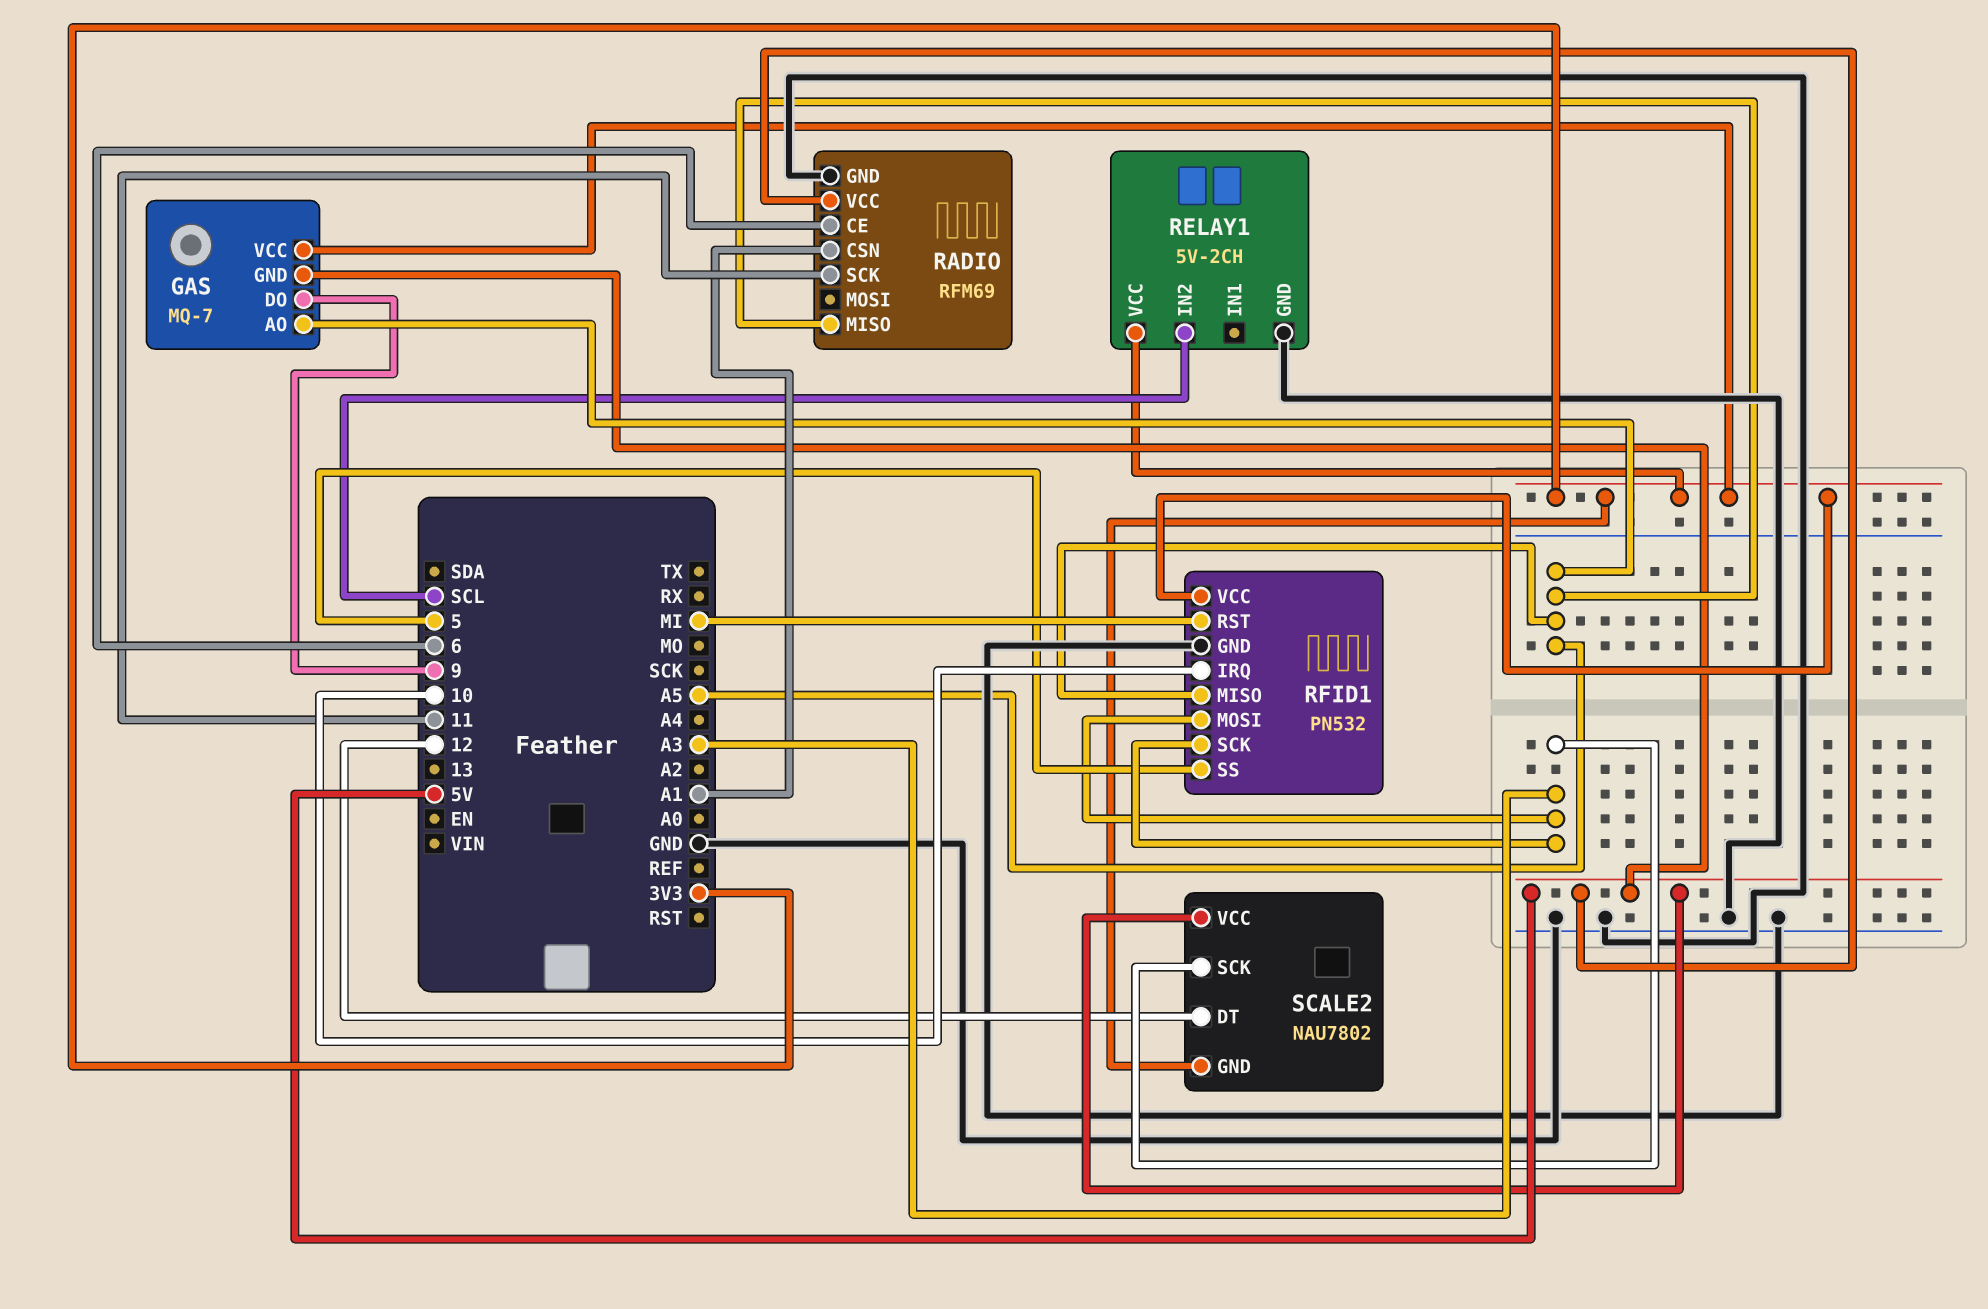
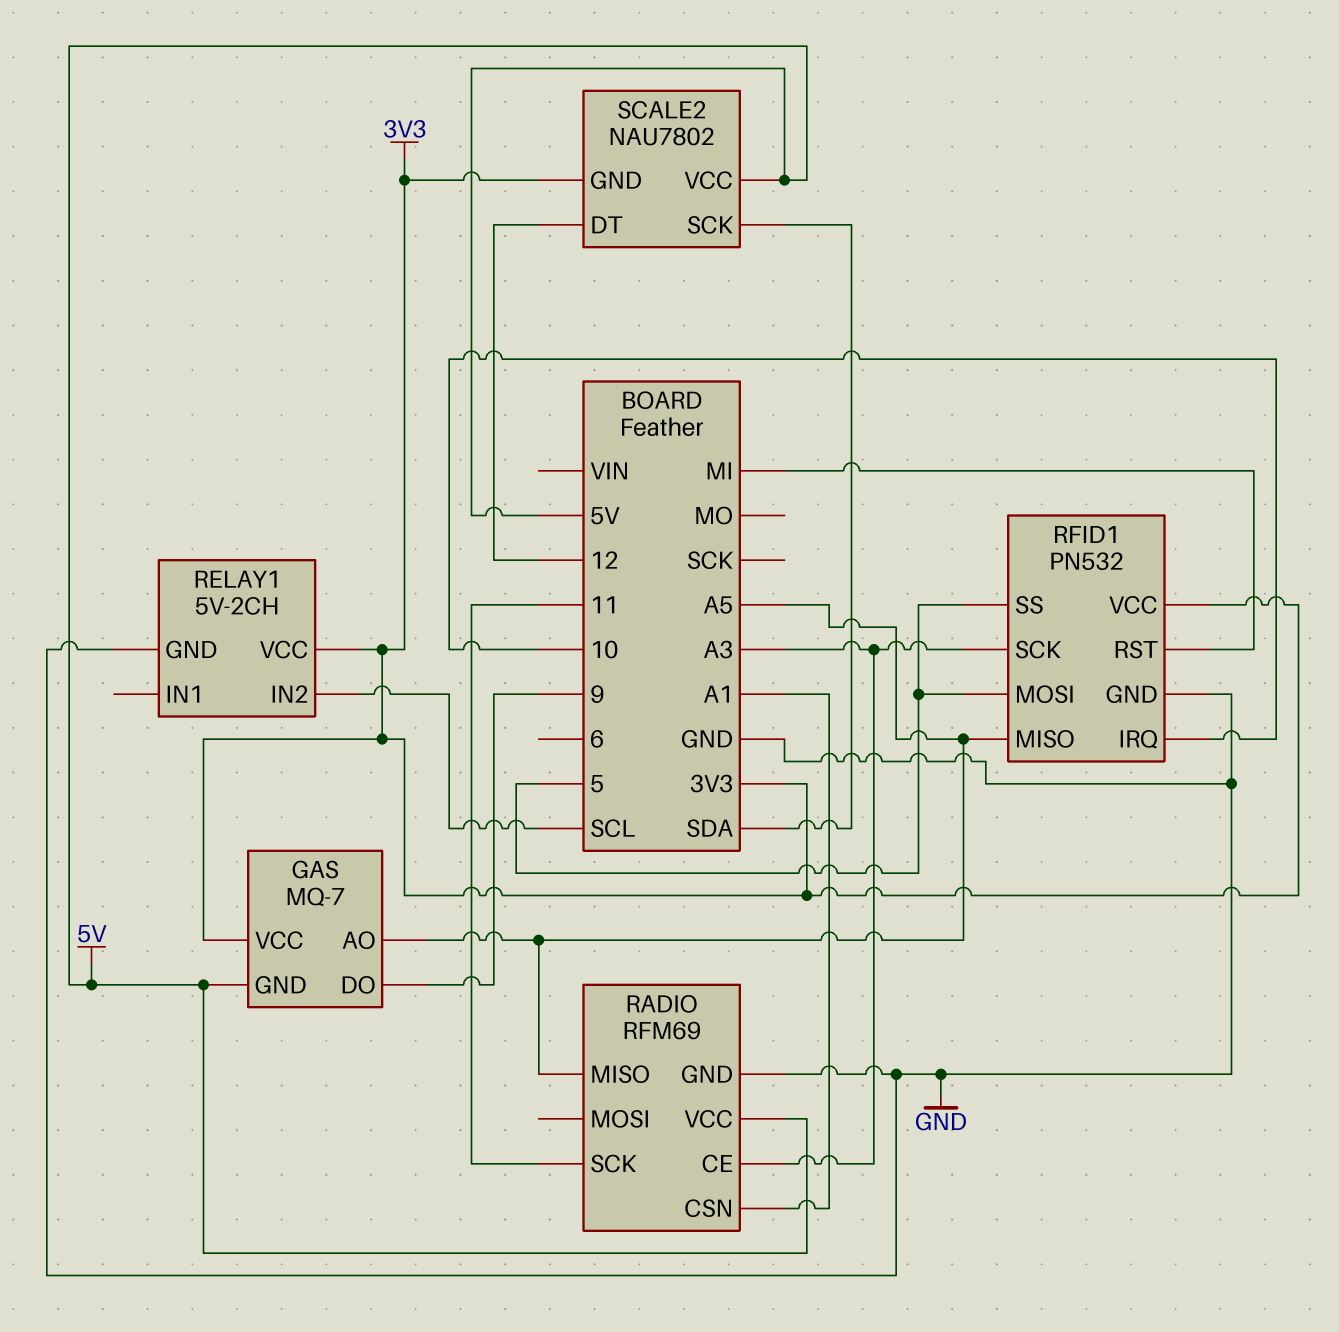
RADIO pin CE: 6 -> A3
RFID1 pin MOSI: A3 -> 5
SCALE2 pin SCK: A3 -> SDA

